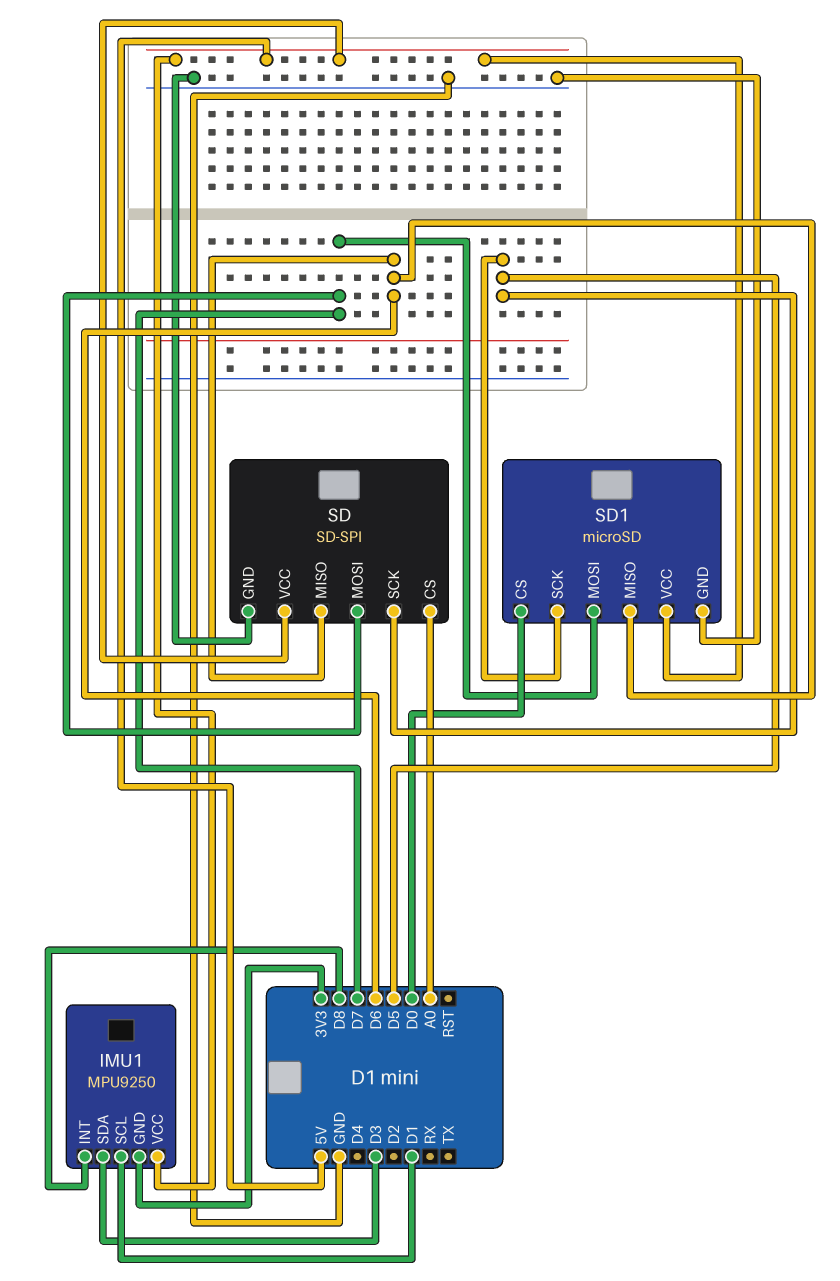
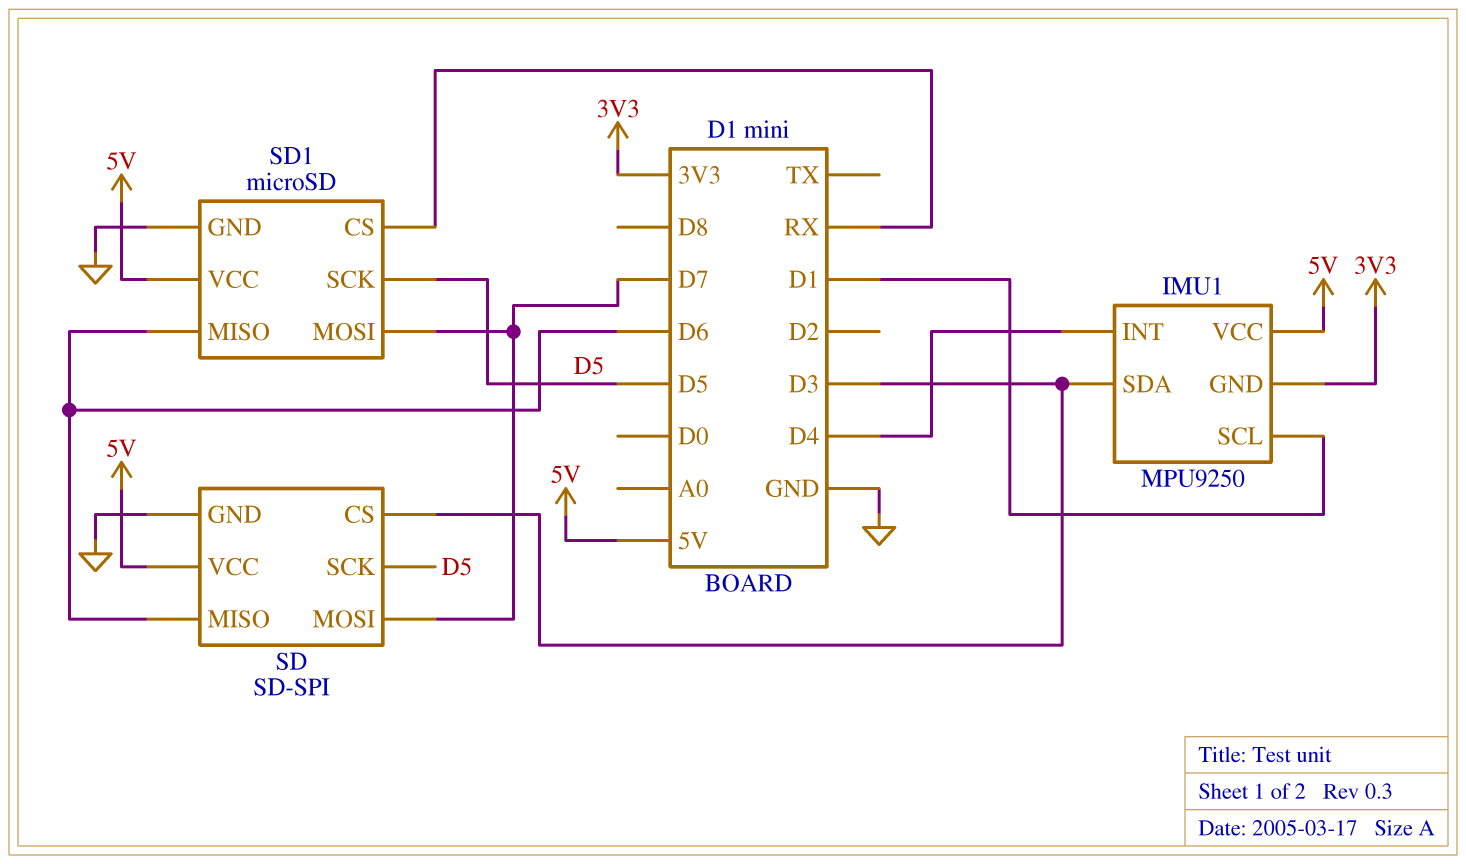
IMU1 pin INT: D8 -> D4
SD pin CS: A0 -> D3
SD1 pin CS: D0 -> RX

